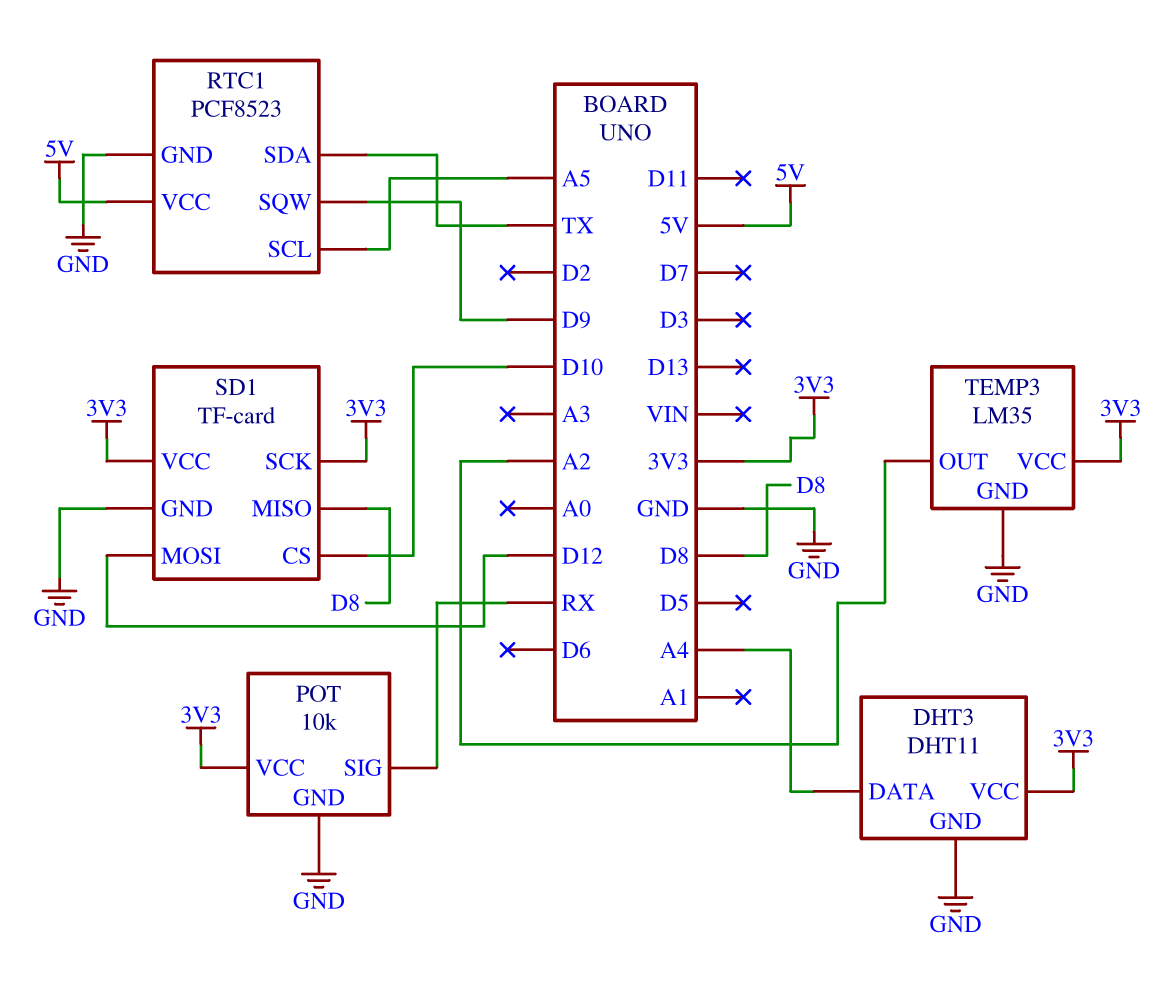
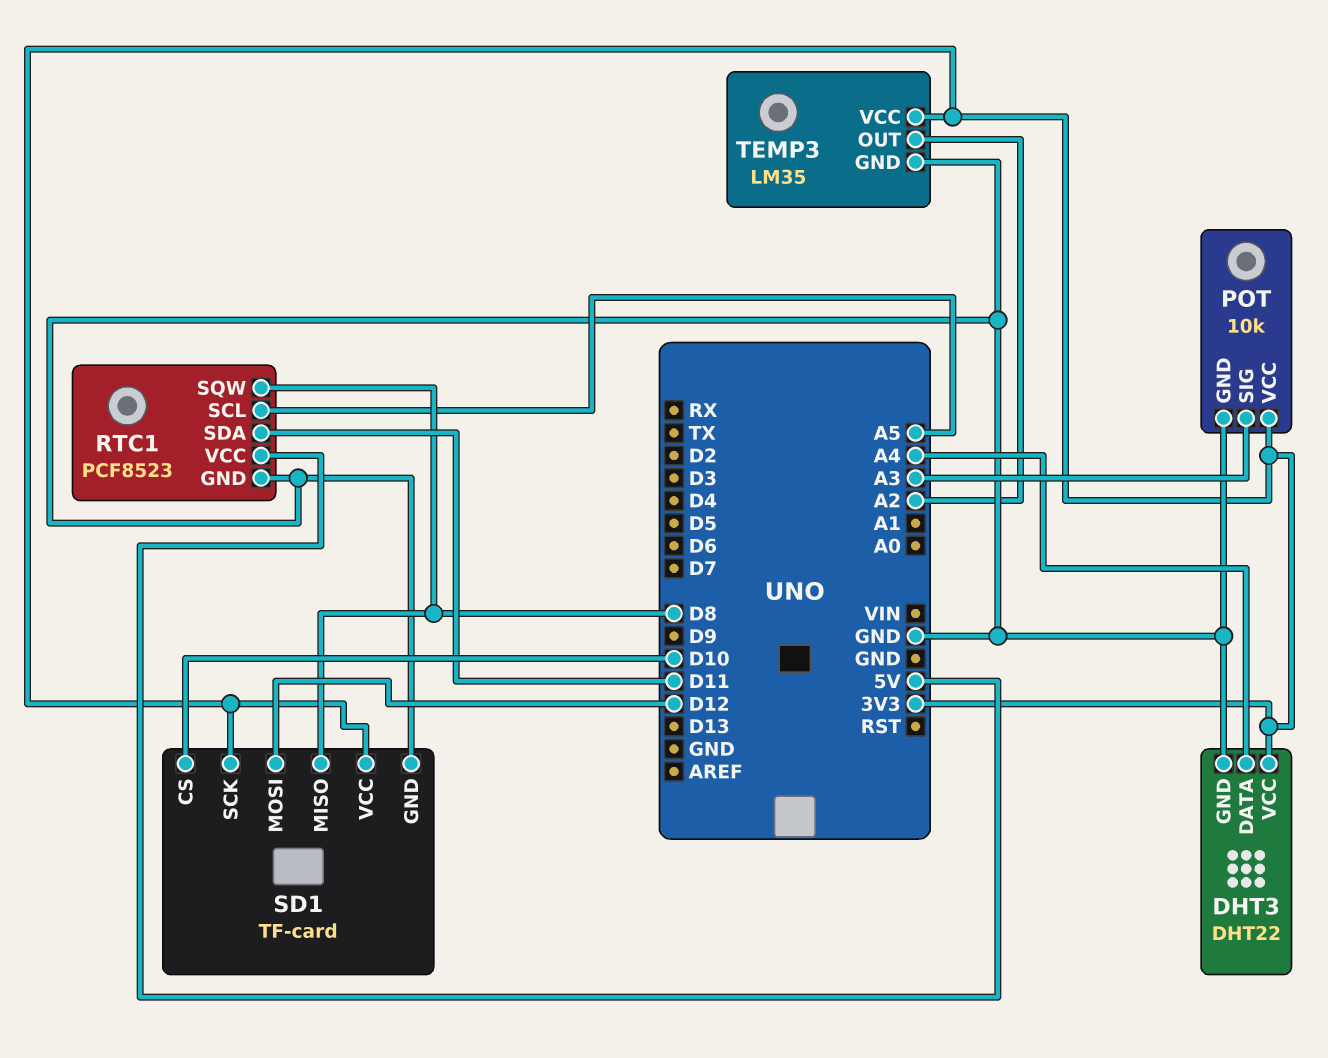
DHT3: DHT11 -> DHT22
POT pin SIG: RX -> A3
RTC1 pin SDA: TX -> D11
RTC1 pin SQW: D9 -> D8

